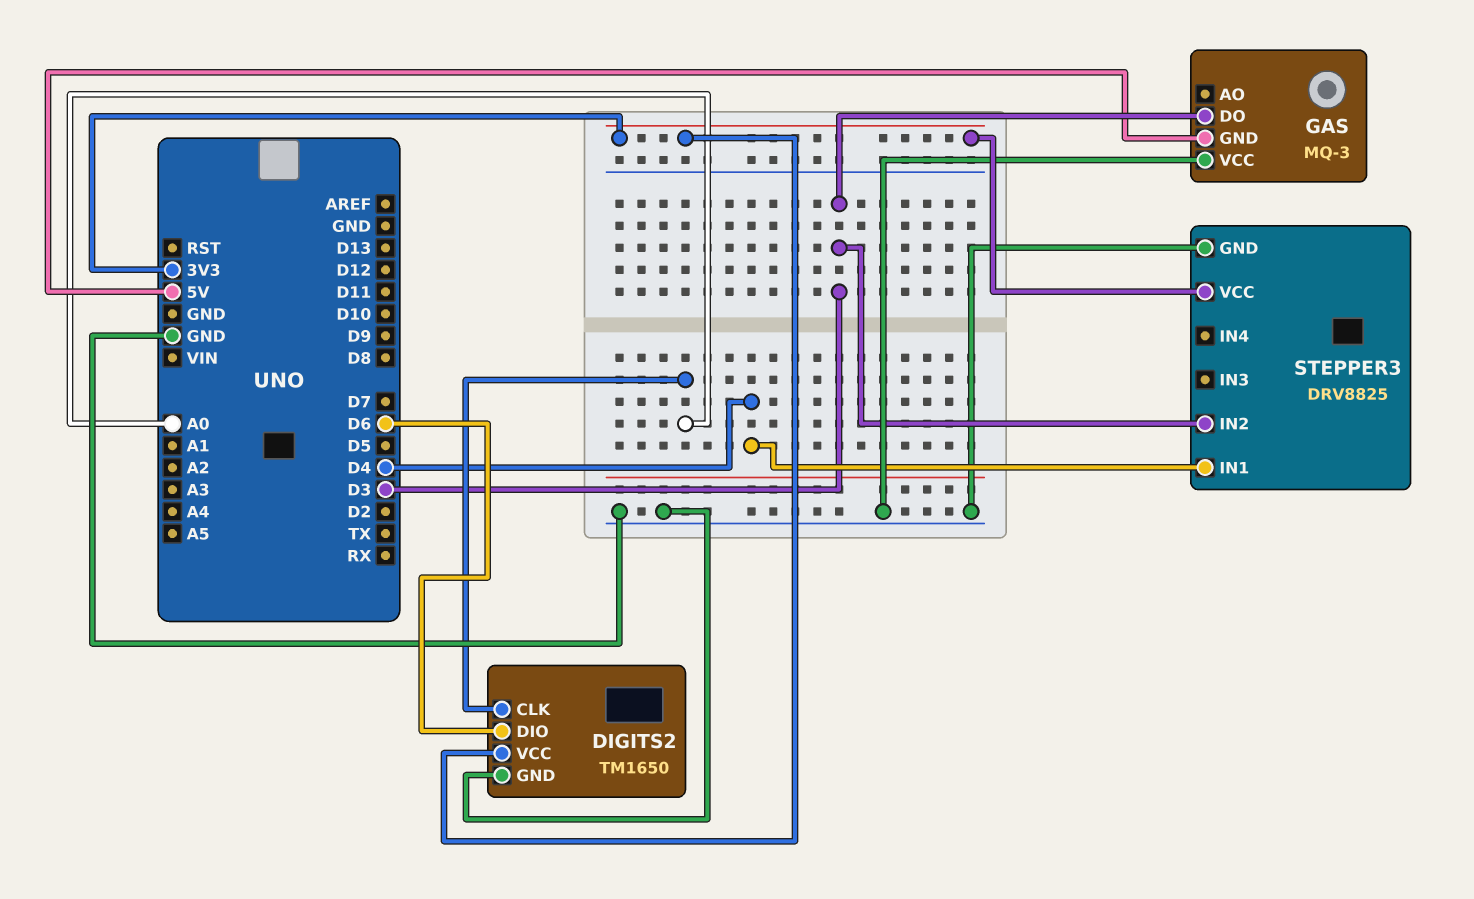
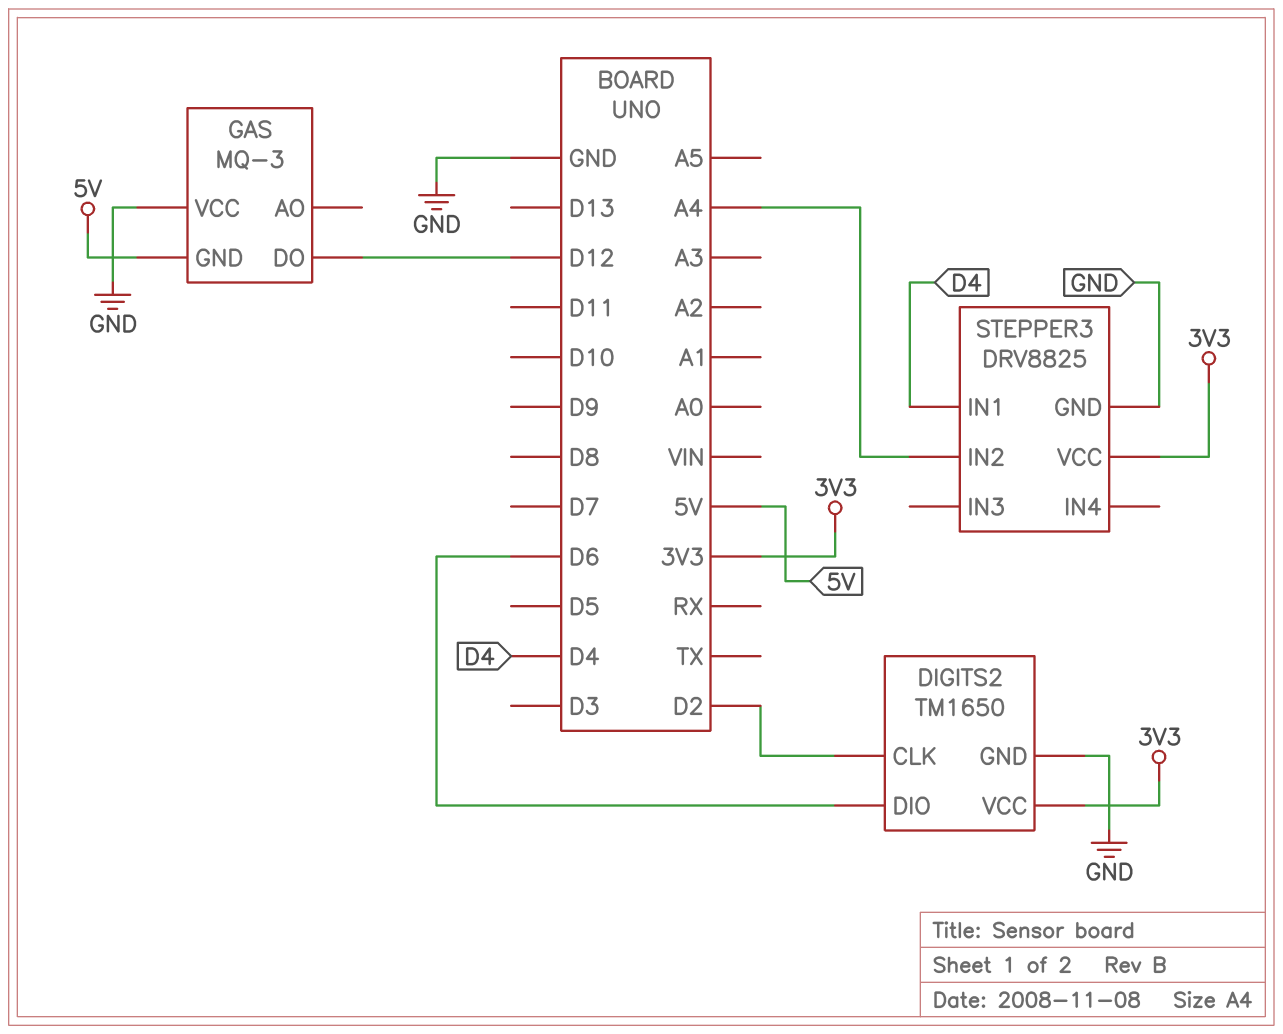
DIGITS2 pin CLK: A0 -> D2
GAS pin DO: D3 -> D12
STEPPER3 pin IN2: D3 -> A4

